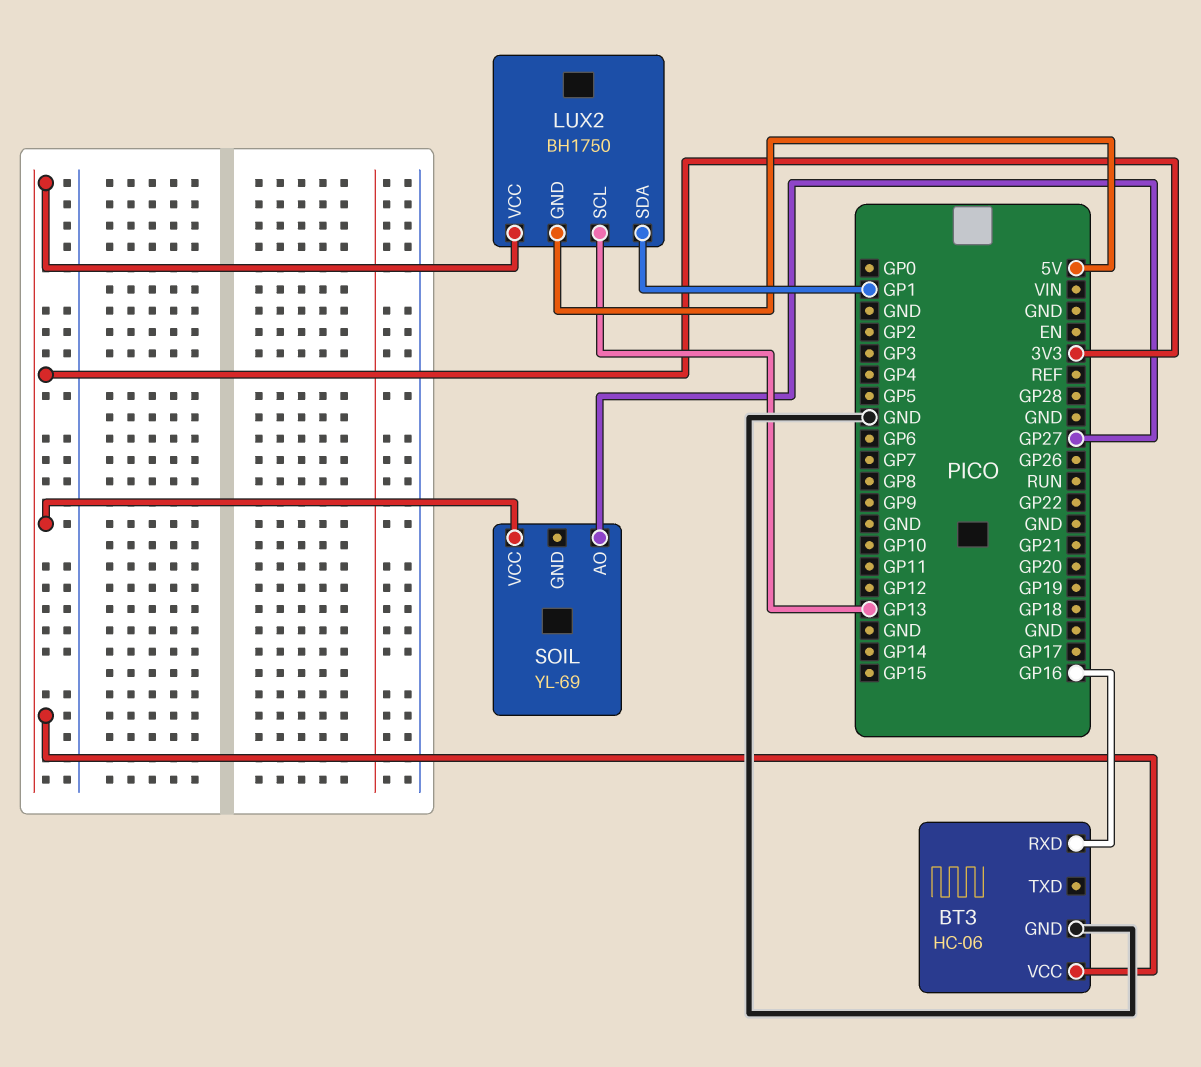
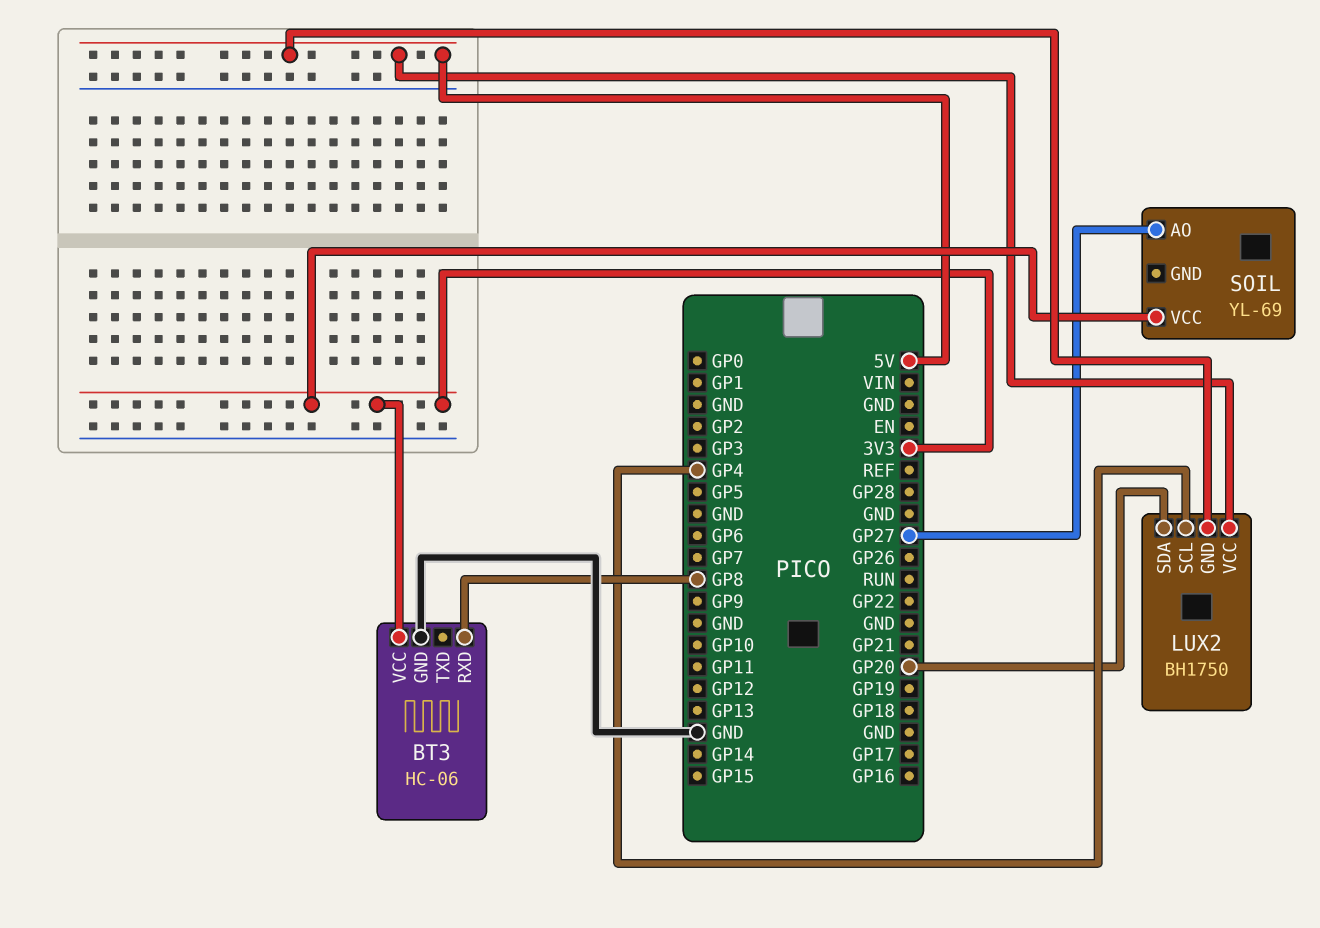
BT3 pin RXD: GP16 -> GP8
LUX2 pin SCL: GP13 -> GP4
LUX2 pin SDA: GP1 -> GP20
LUX2 pin VCC: 3V3 -> 5V

